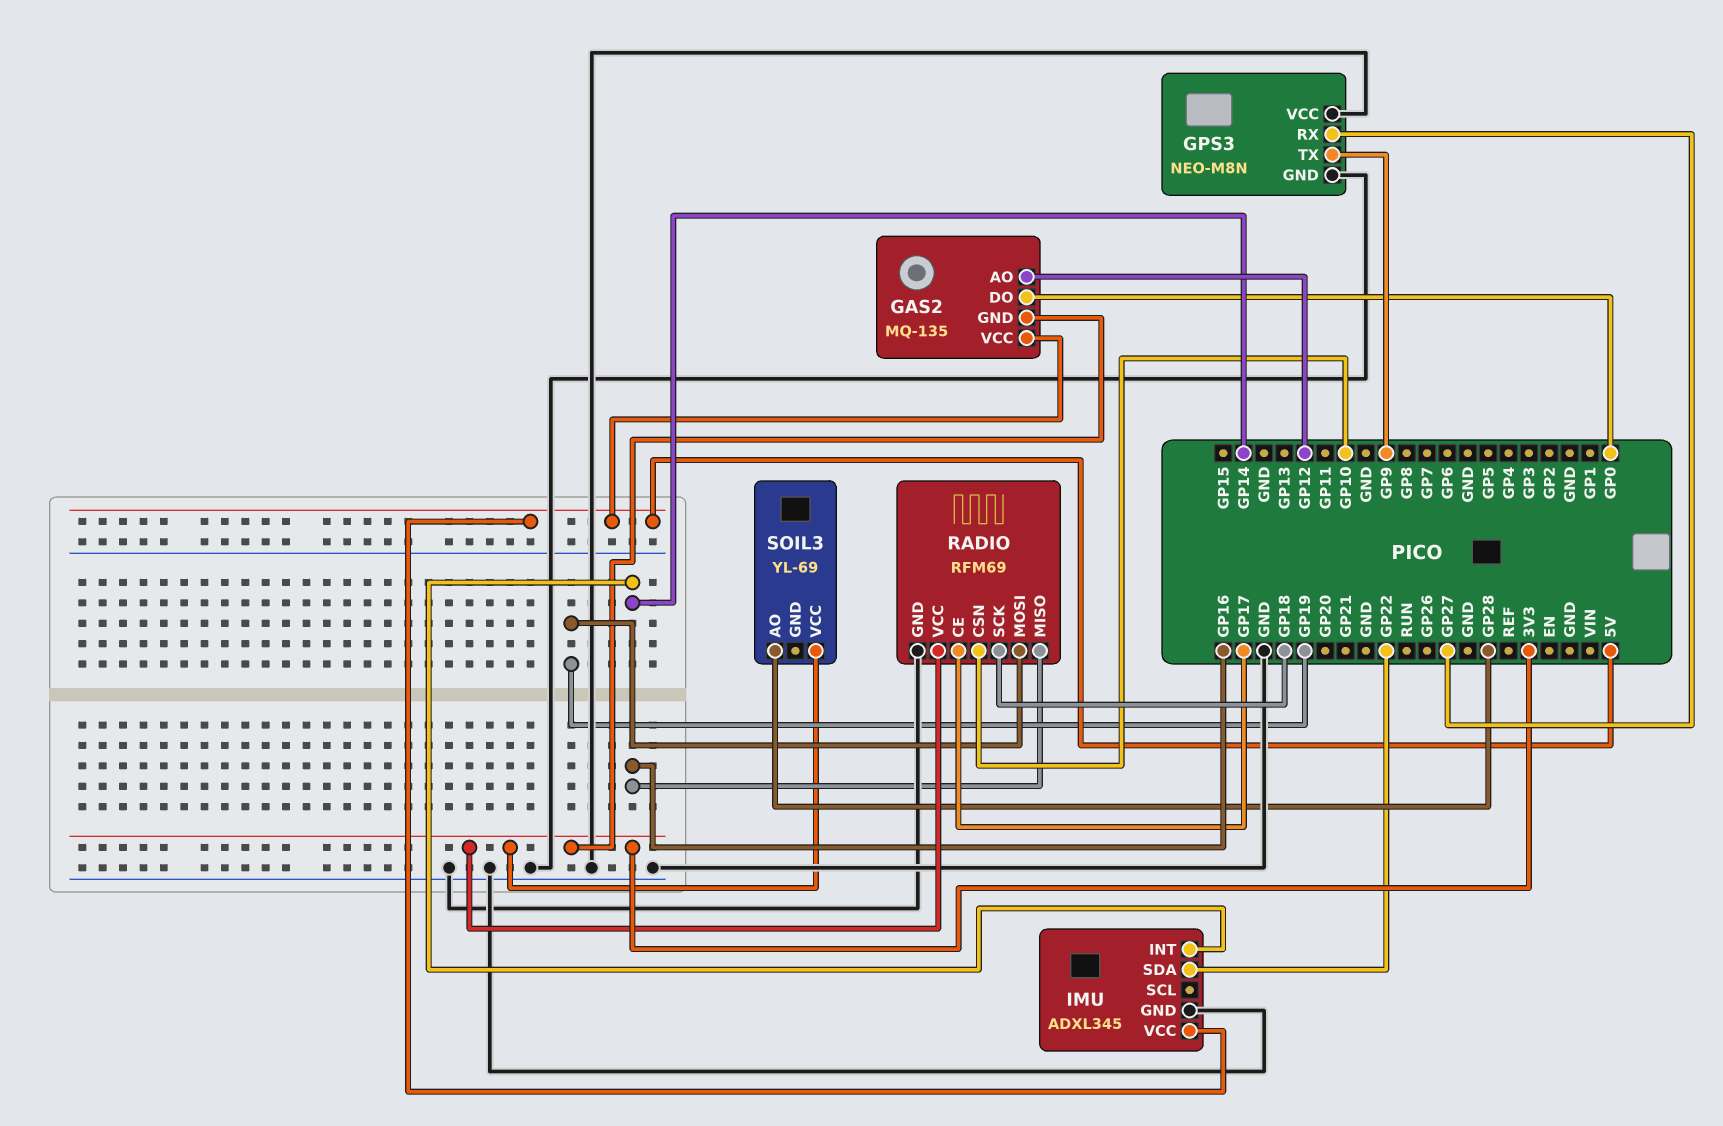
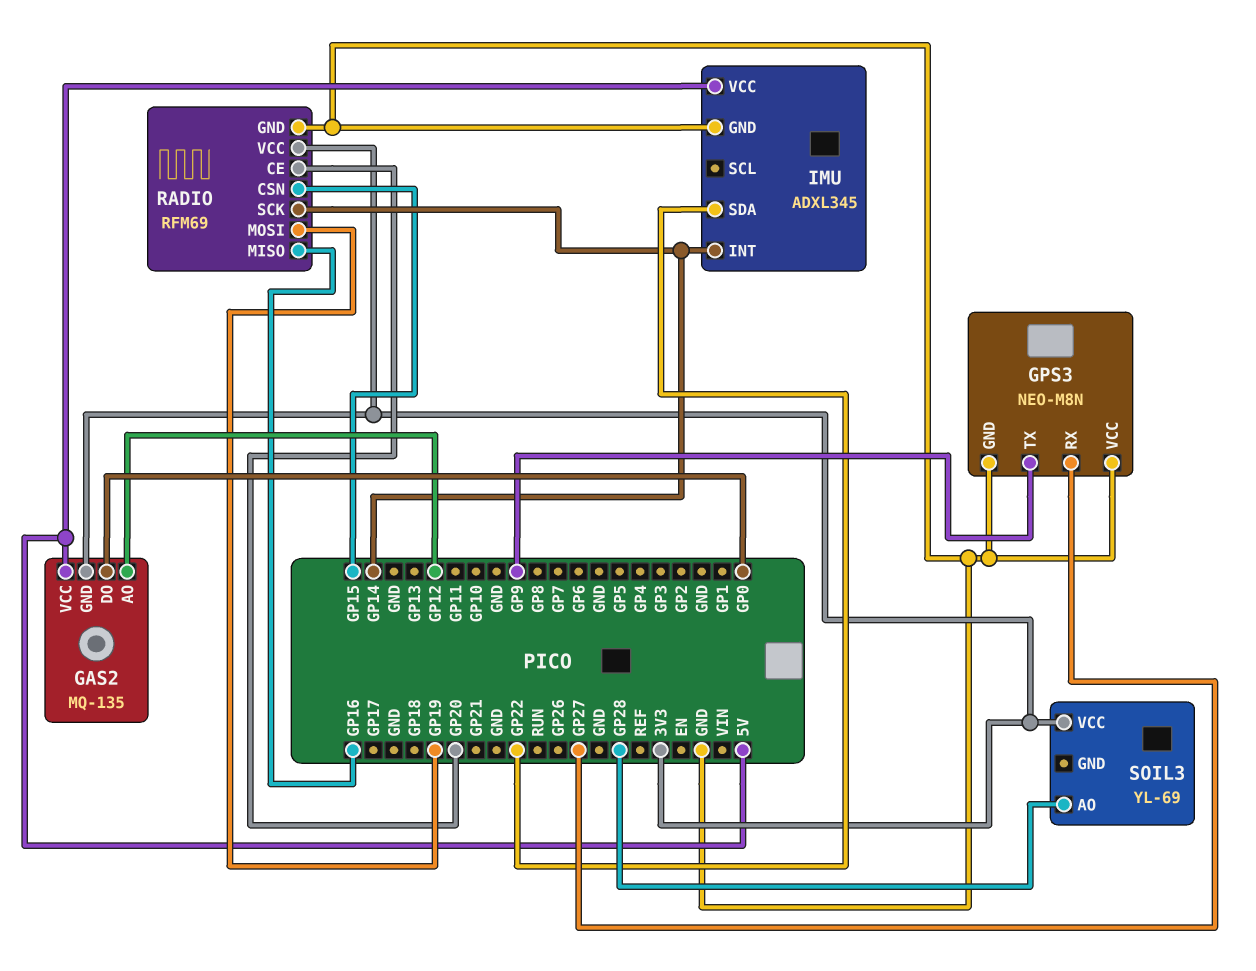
RADIO pin CE: GP17 -> GP20
RADIO pin CSN: GP10 -> GP15
RADIO pin SCK: GP18 -> GP14

